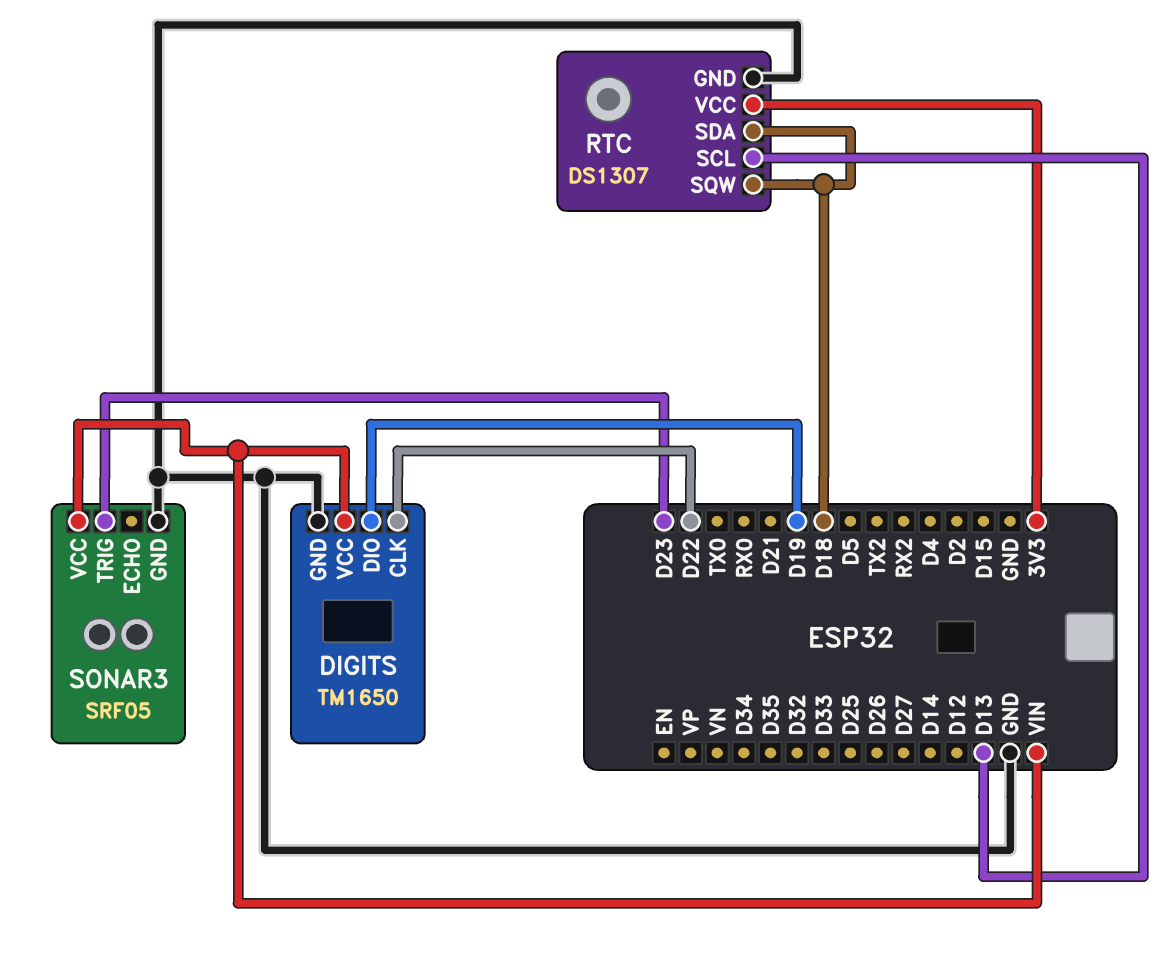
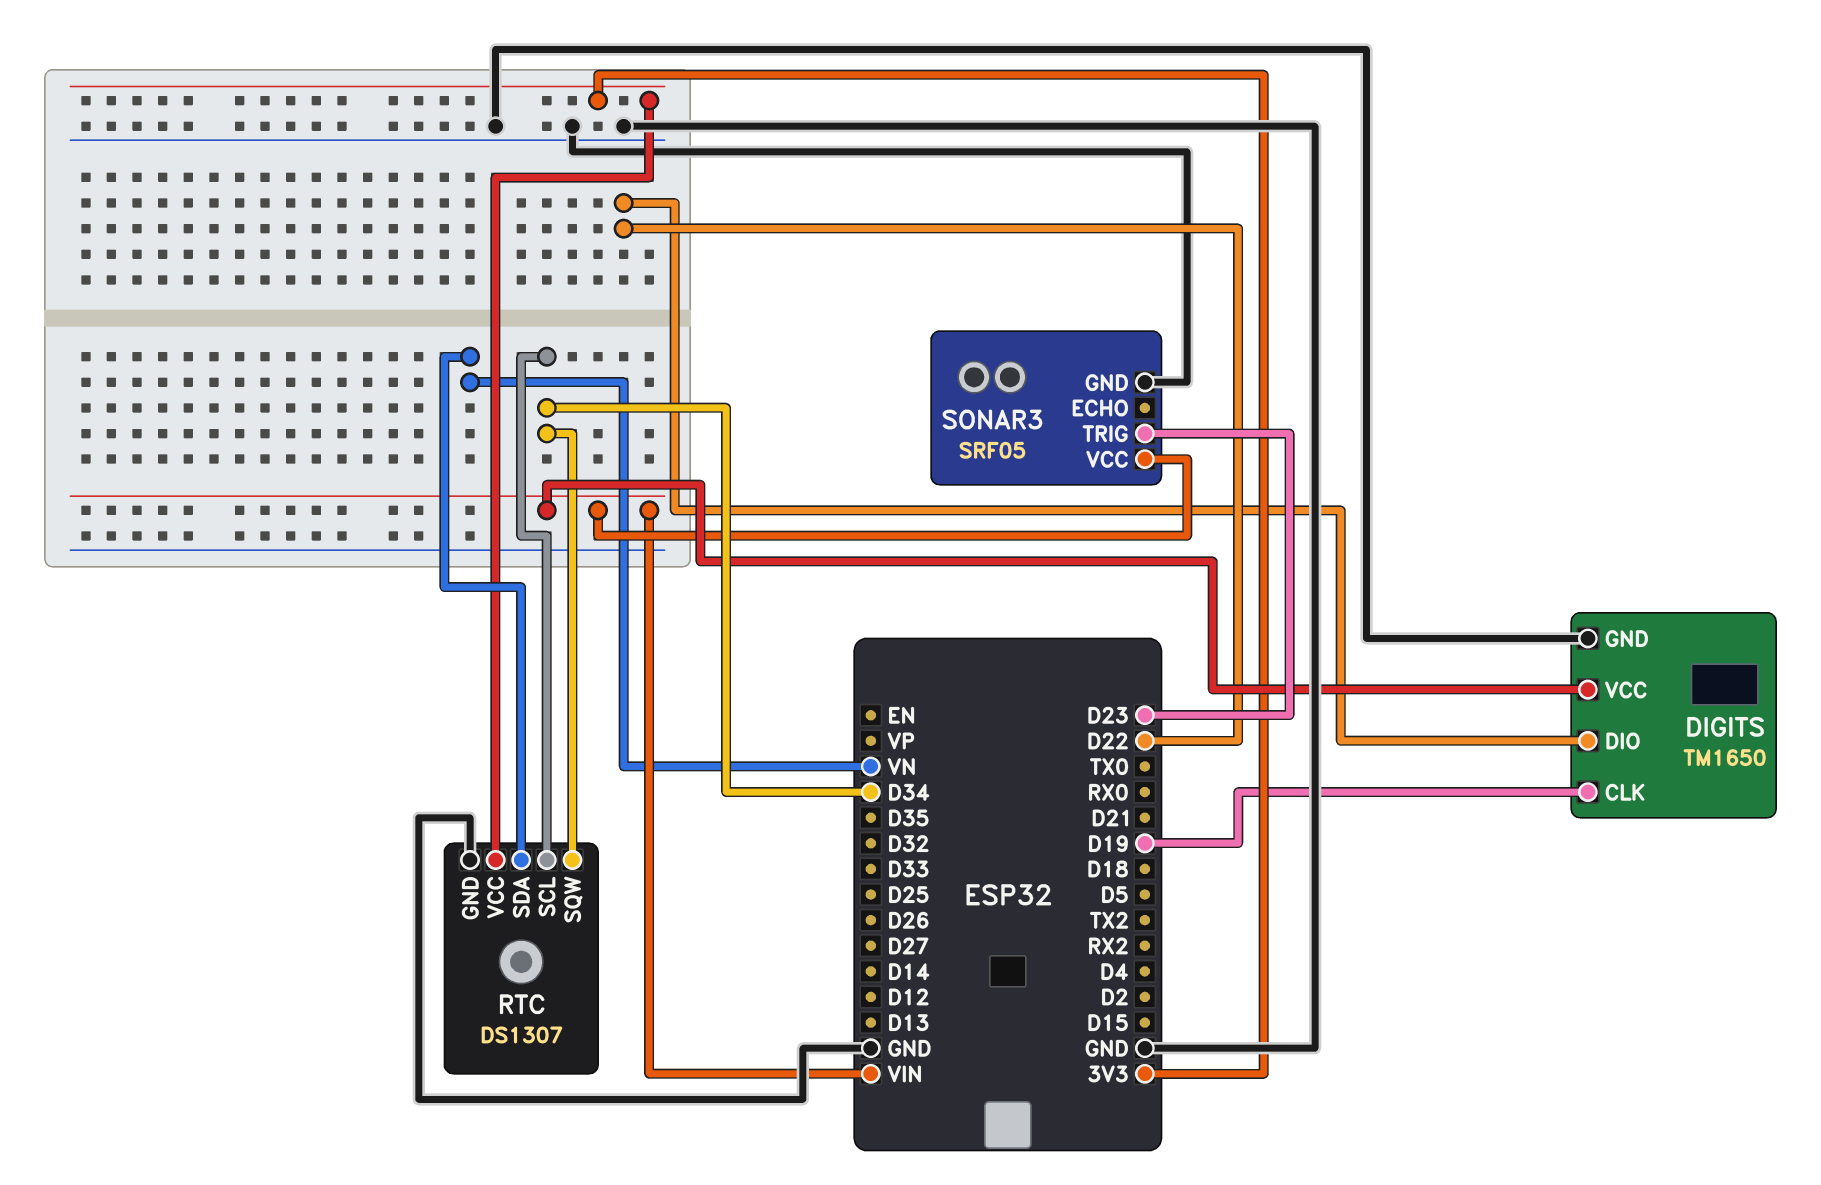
DIGITS pin CLK: D22 -> D19
DIGITS pin DIO: D19 -> D22
RTC pin SCL: D13 -> D34
RTC pin SDA: D18 -> VN
RTC pin SQW: D18 -> D34

